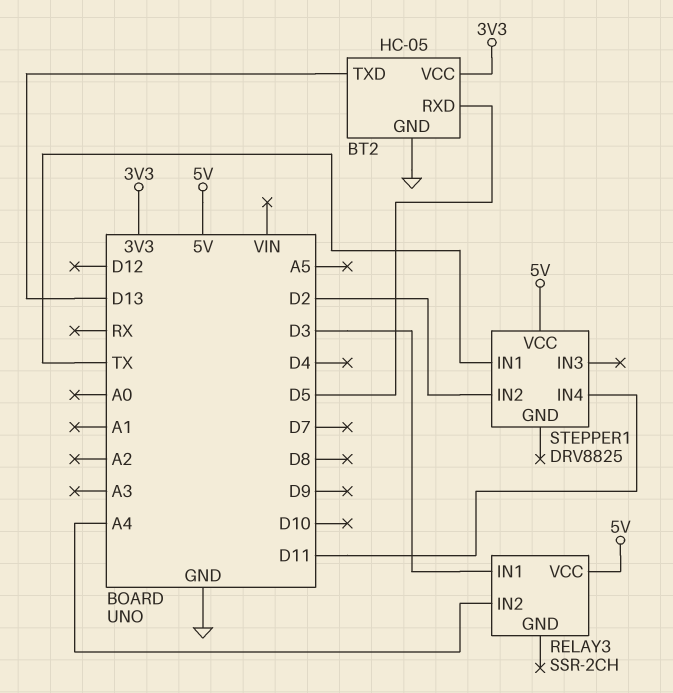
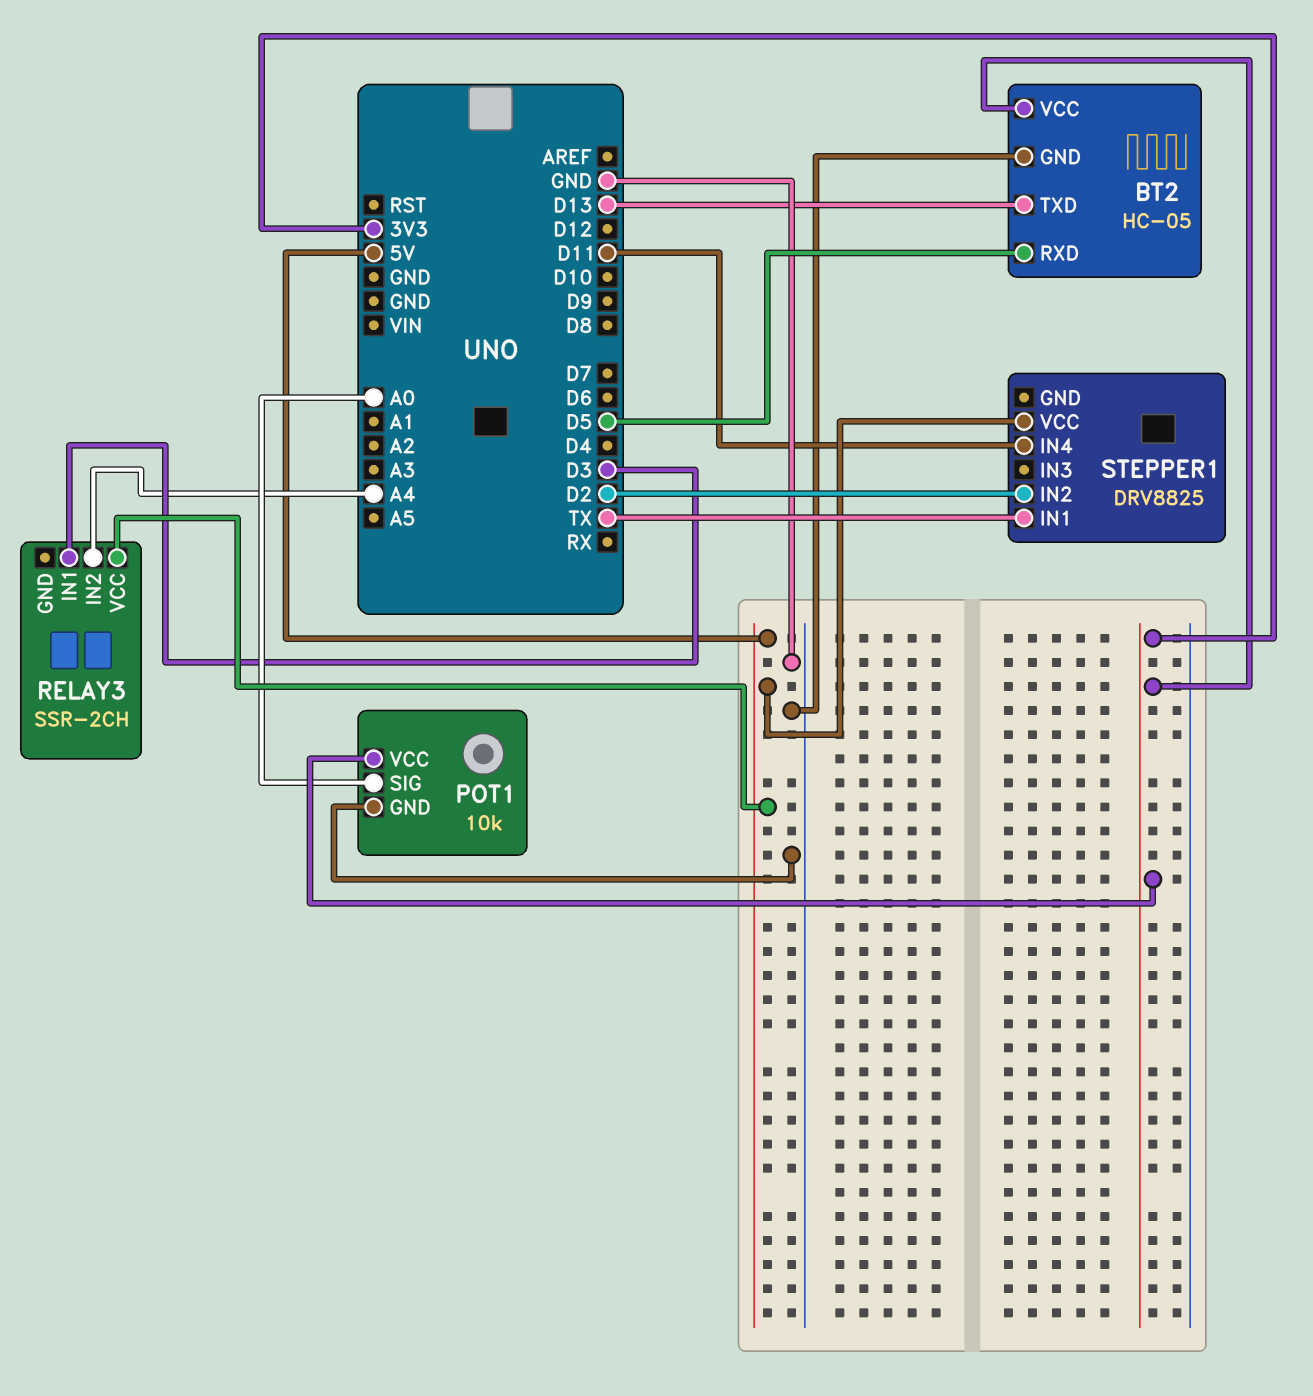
POT1: none -> 10k
POT1 pin GND: none -> GND
POT1 pin SIG: none -> A0
POT1 pin VCC: none -> 3V3

